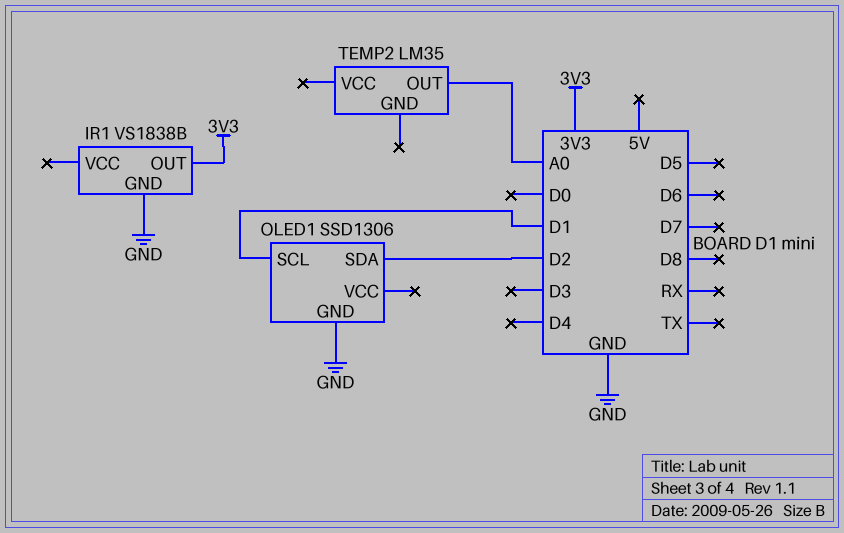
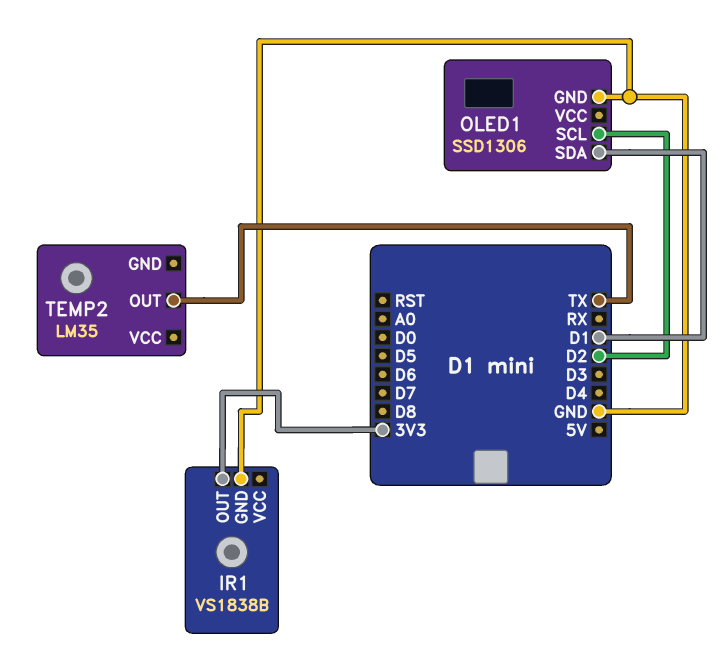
OLED1 pin SCL: D1 -> D2
OLED1 pin SDA: D2 -> D1
TEMP2 pin OUT: A0 -> TX

